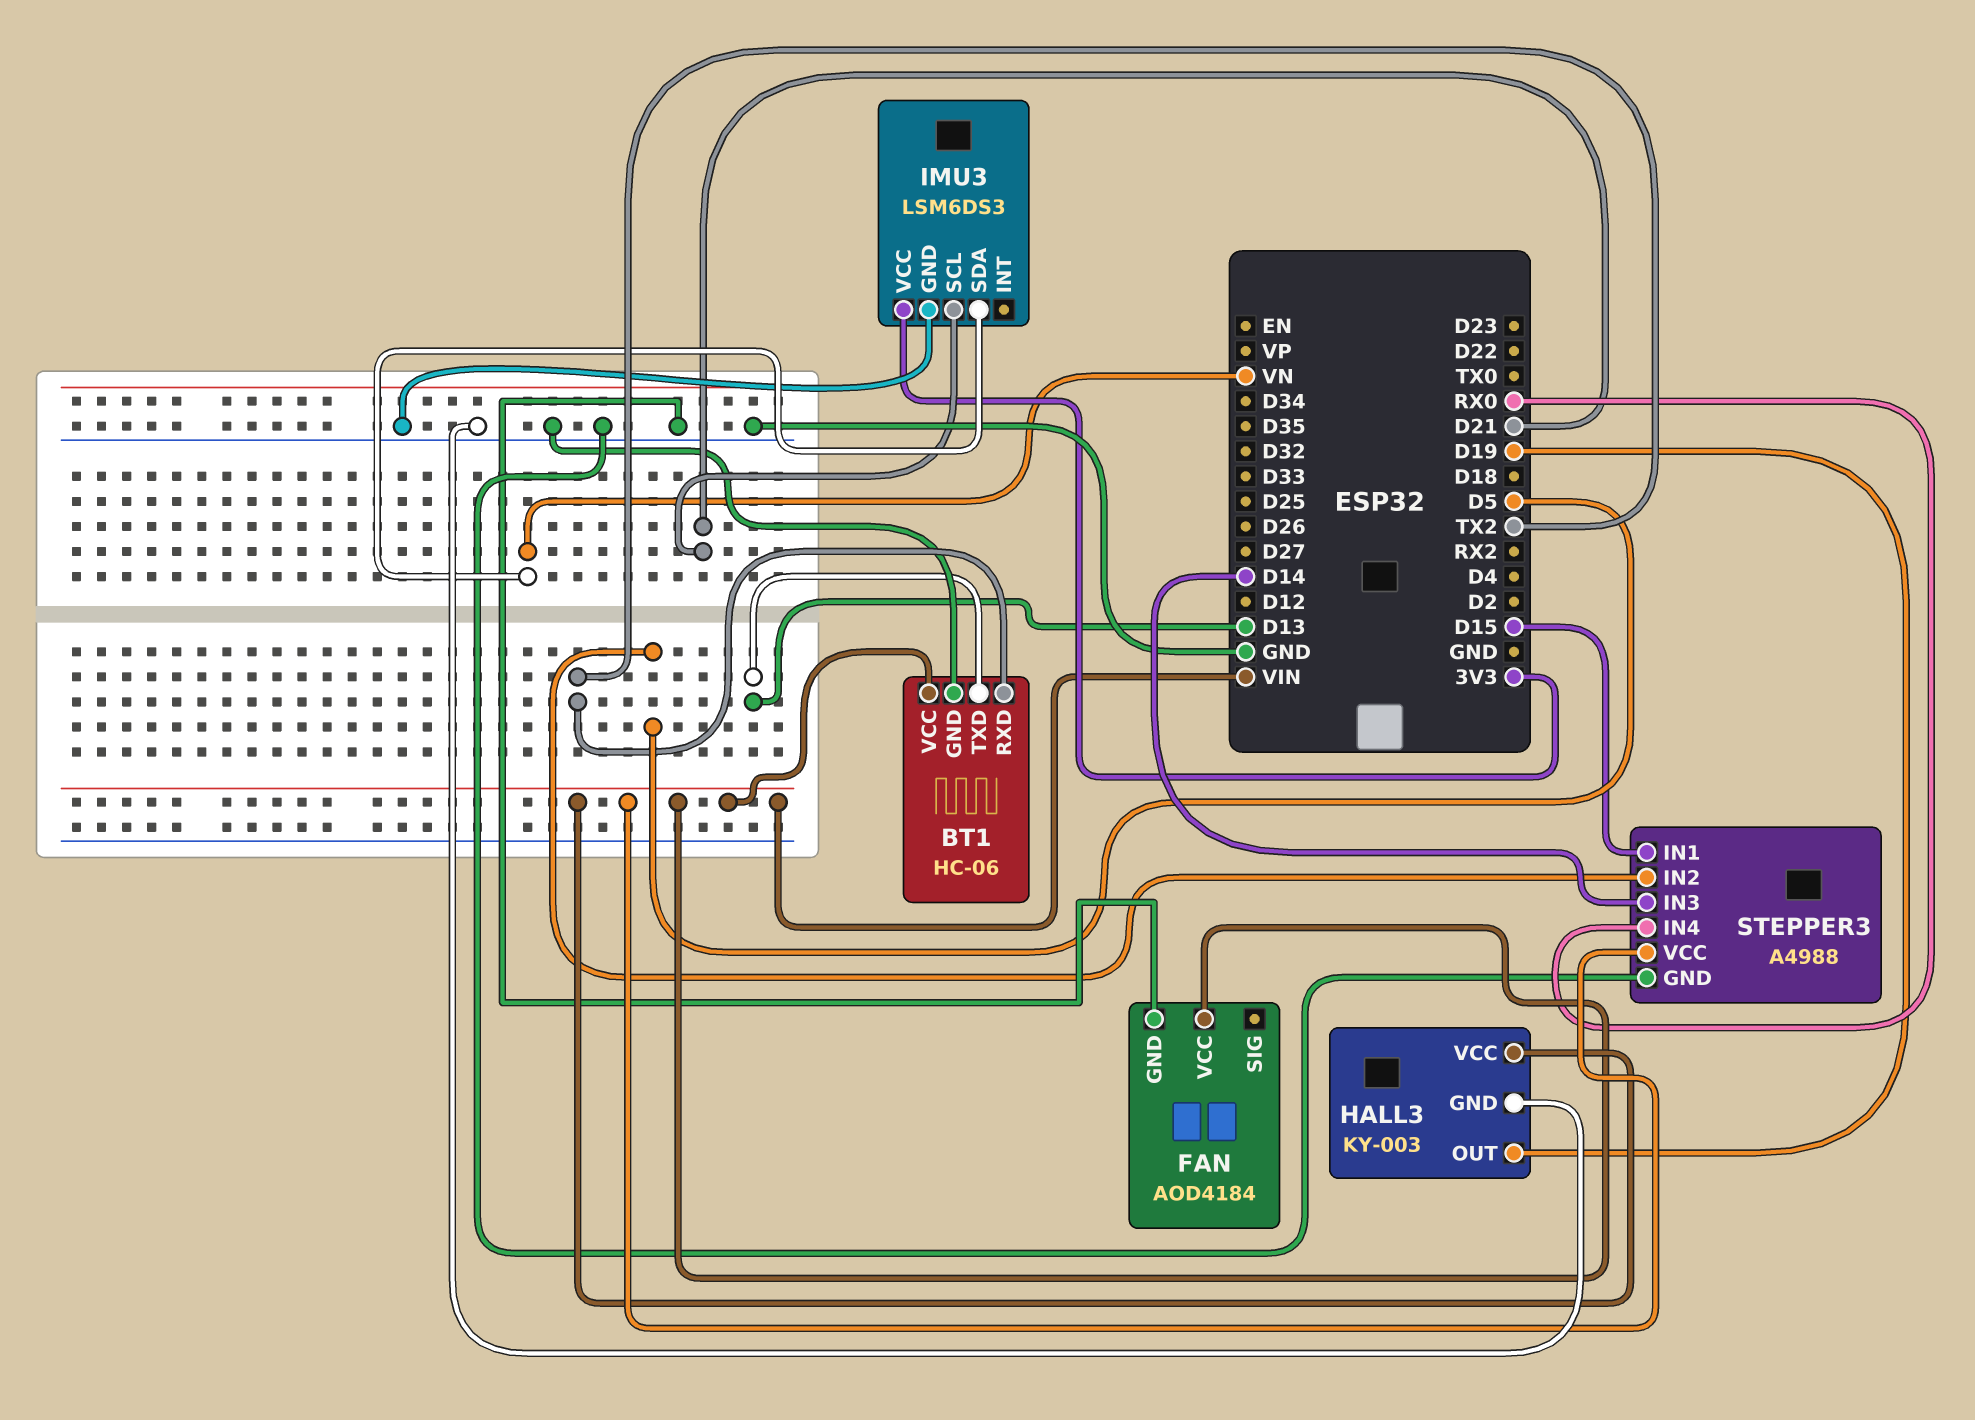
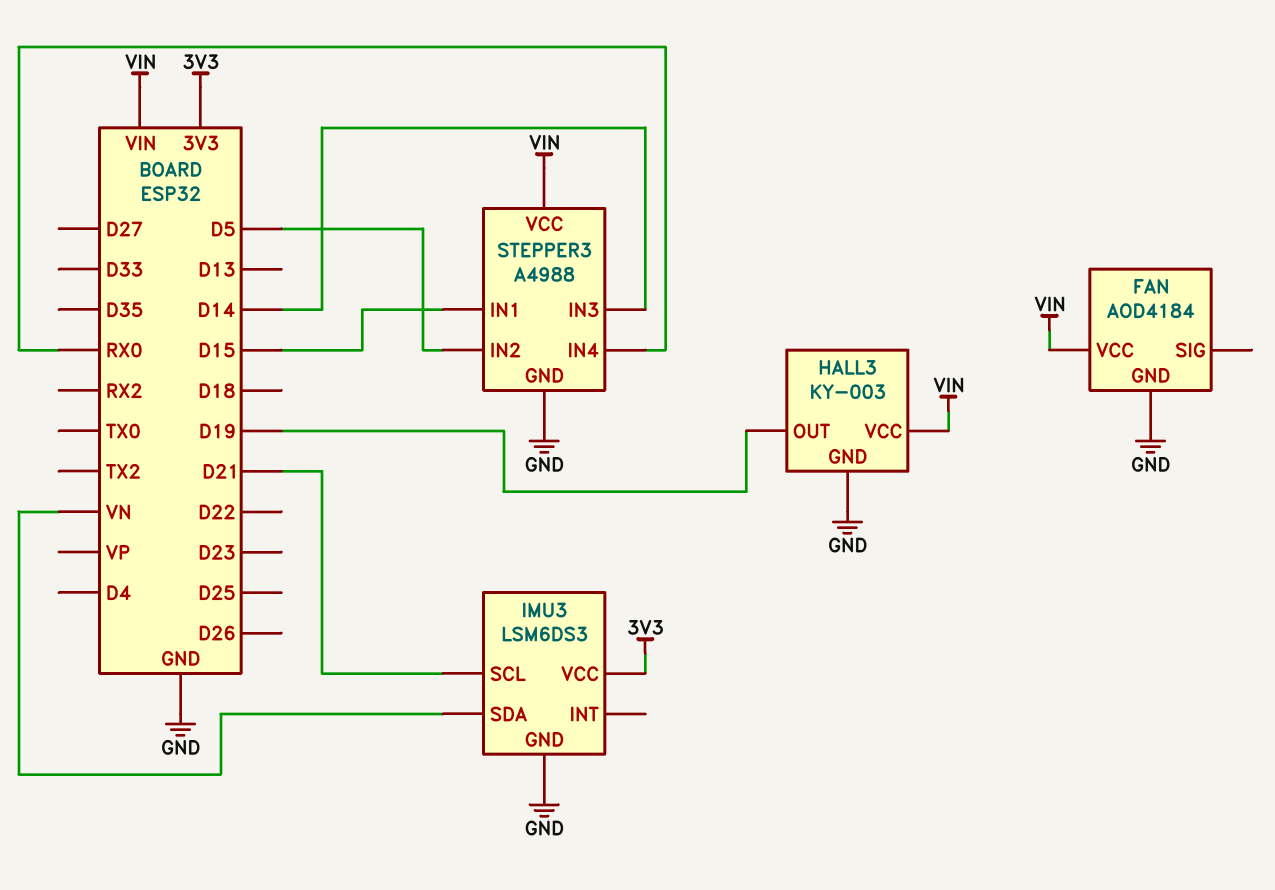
BT1: HC-06 -> none
BT1 pin GND: GND -> none
BT1 pin RXD: TX2 -> none
BT1 pin TXD: D13 -> none
BT1 pin VCC: VIN -> none

